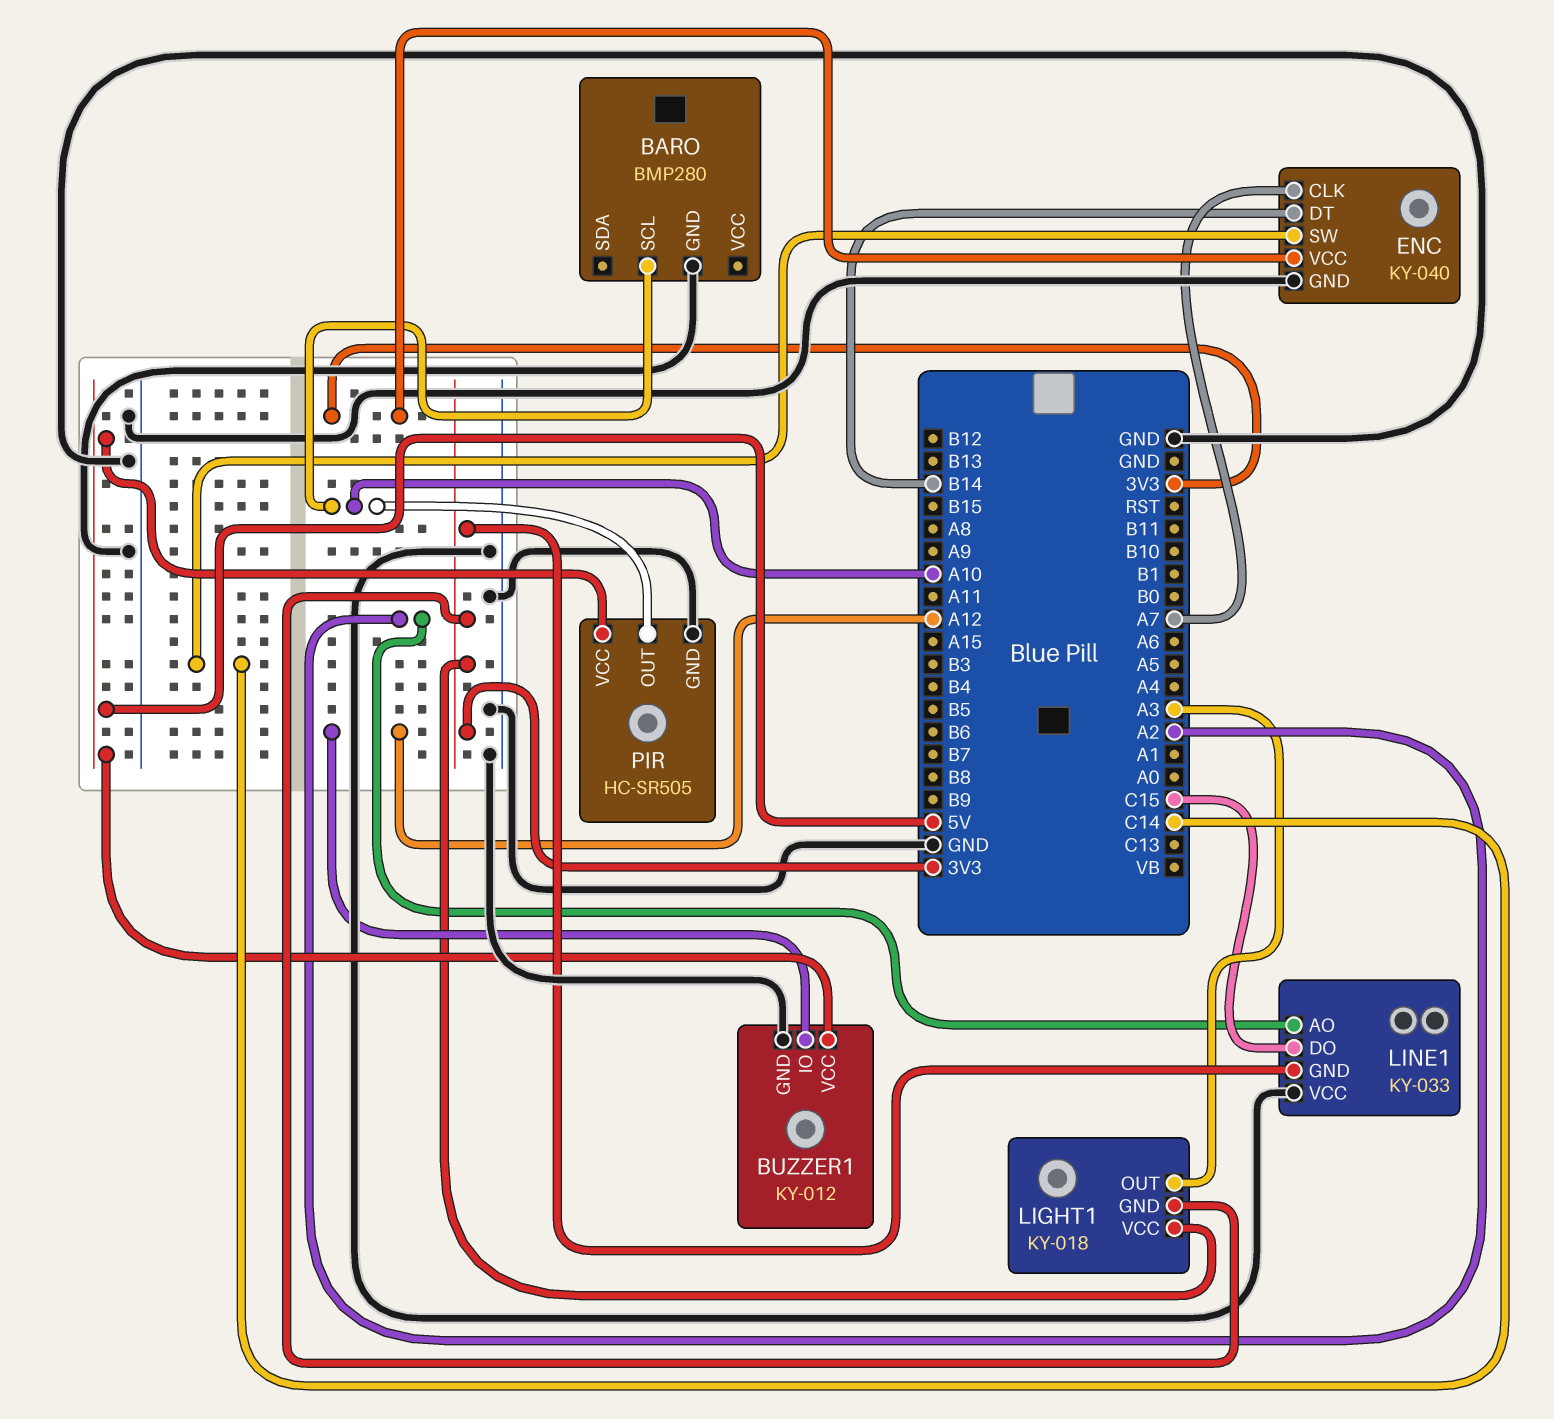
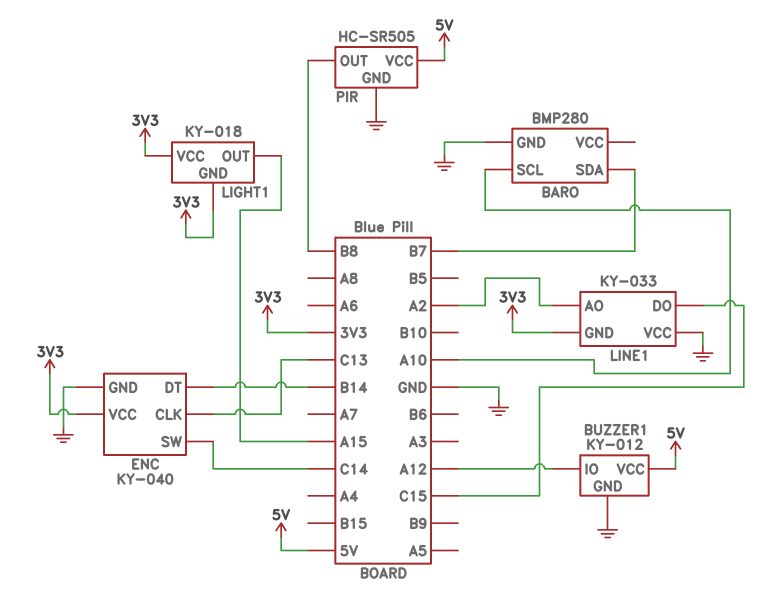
BARO pin SDA: none -> B7
ENC pin CLK: A7 -> C13
LIGHT1 pin OUT: A3 -> A15
PIR pin OUT: A10 -> B8

